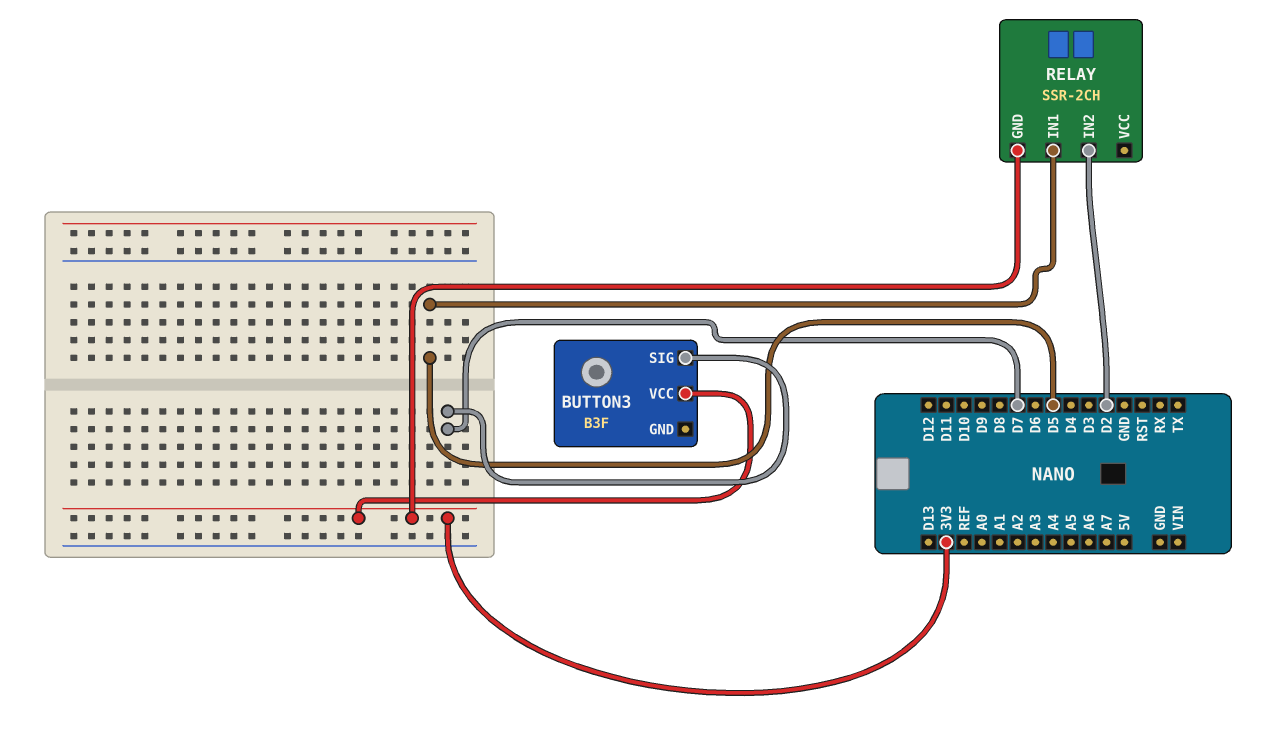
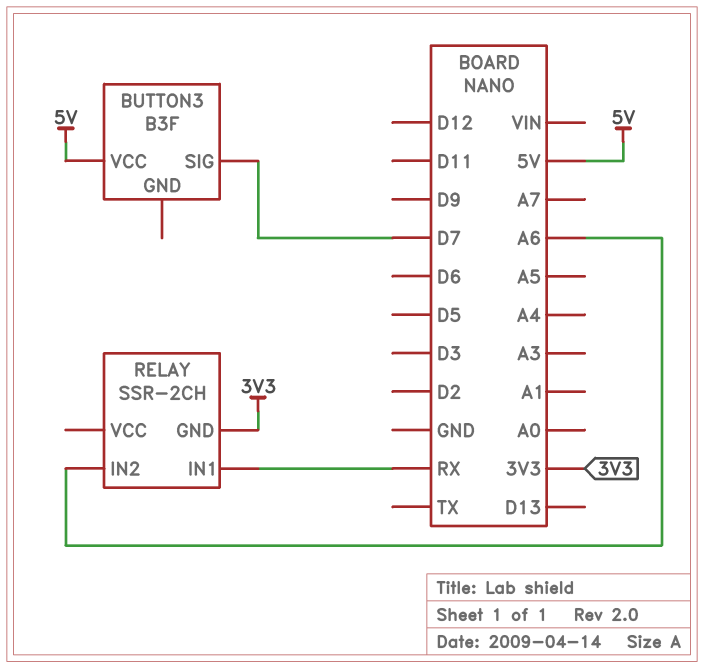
BUTTON3 pin VCC: 3V3 -> 5V
RELAY pin IN1: D5 -> RX
RELAY pin IN2: D2 -> A6

